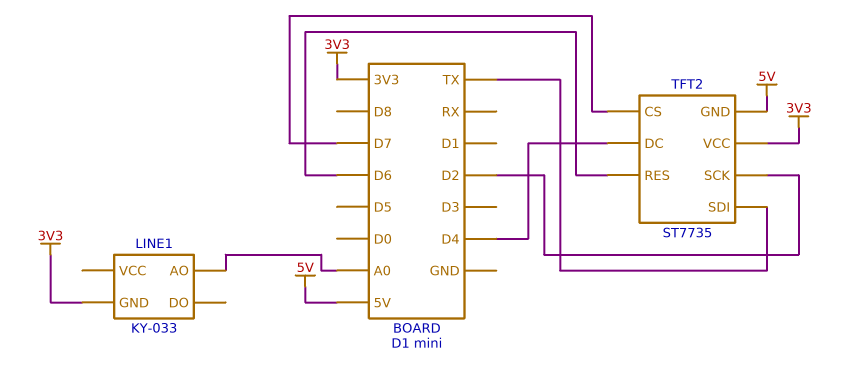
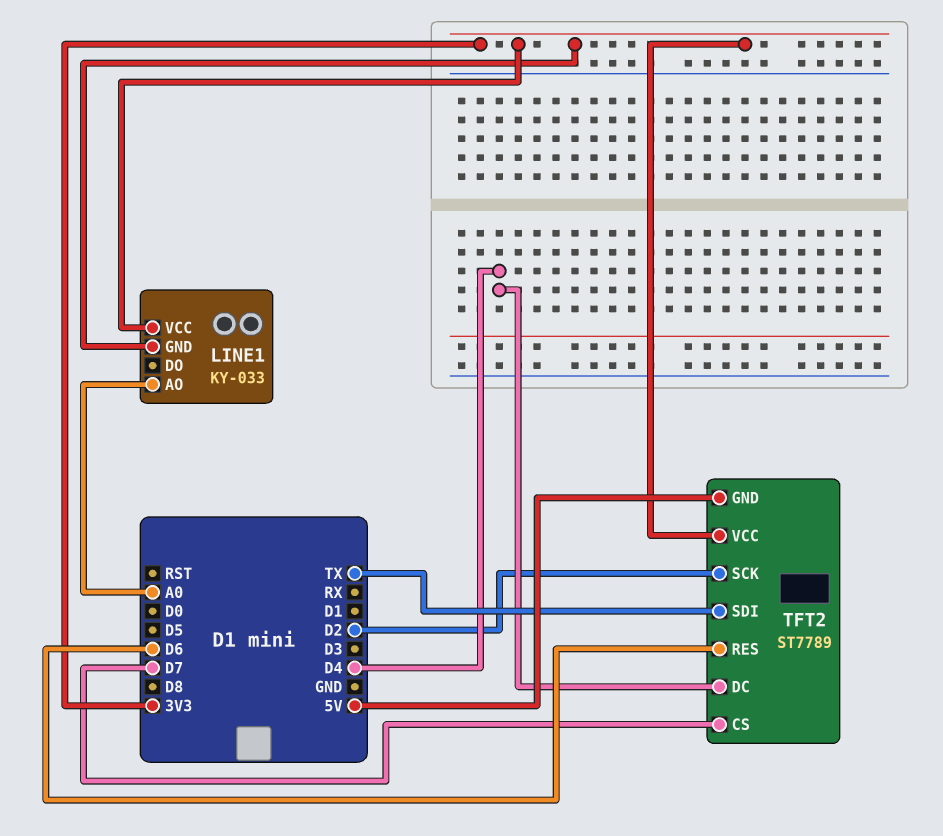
LINE1 pin VCC: none -> 3V3
TFT2: ST7735 -> ST7789

